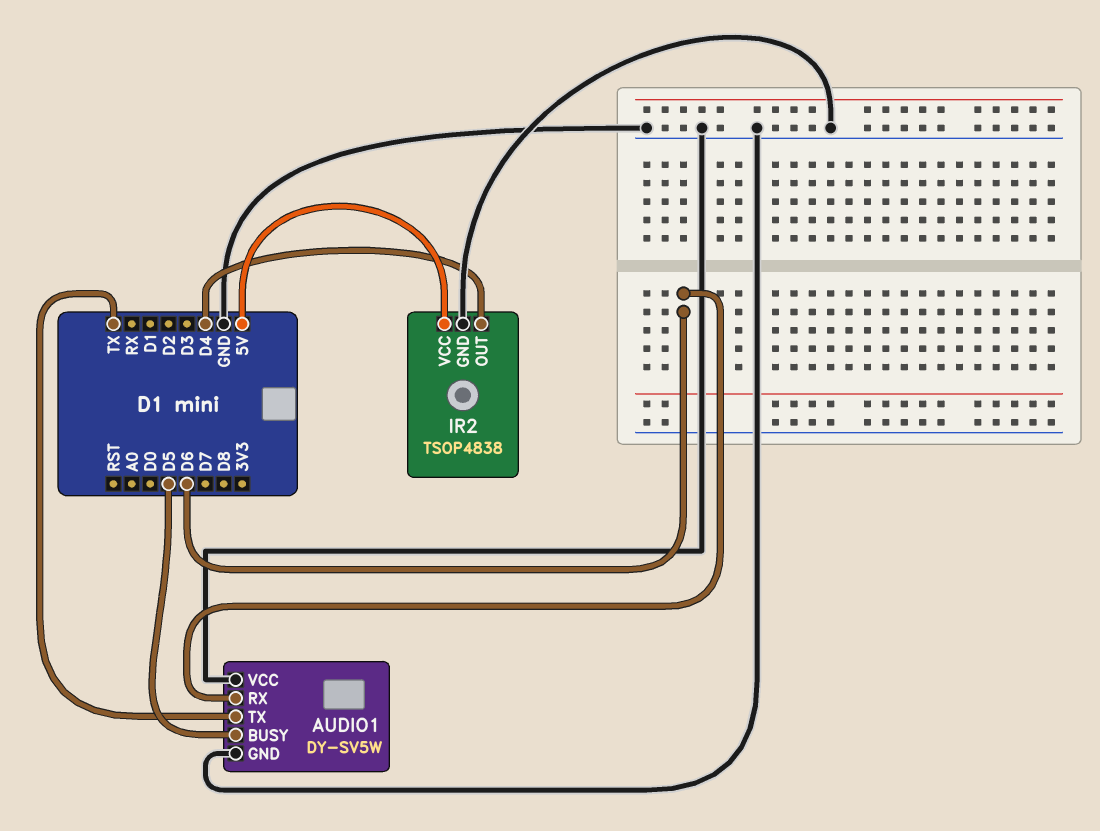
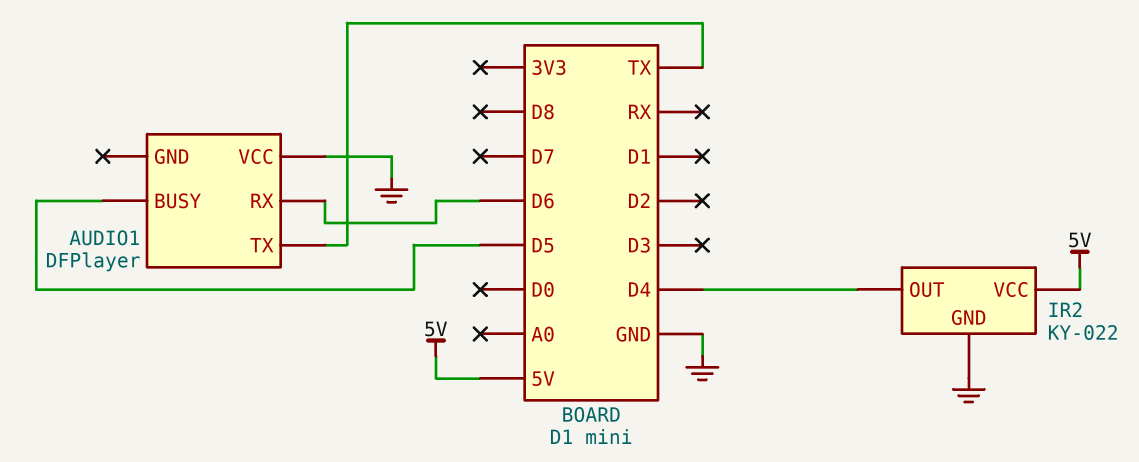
AUDIO1: DY-SV5W -> DFPlayer
AUDIO1 pin GND: GND -> none
IR2: TSOP4838 -> KY-022

